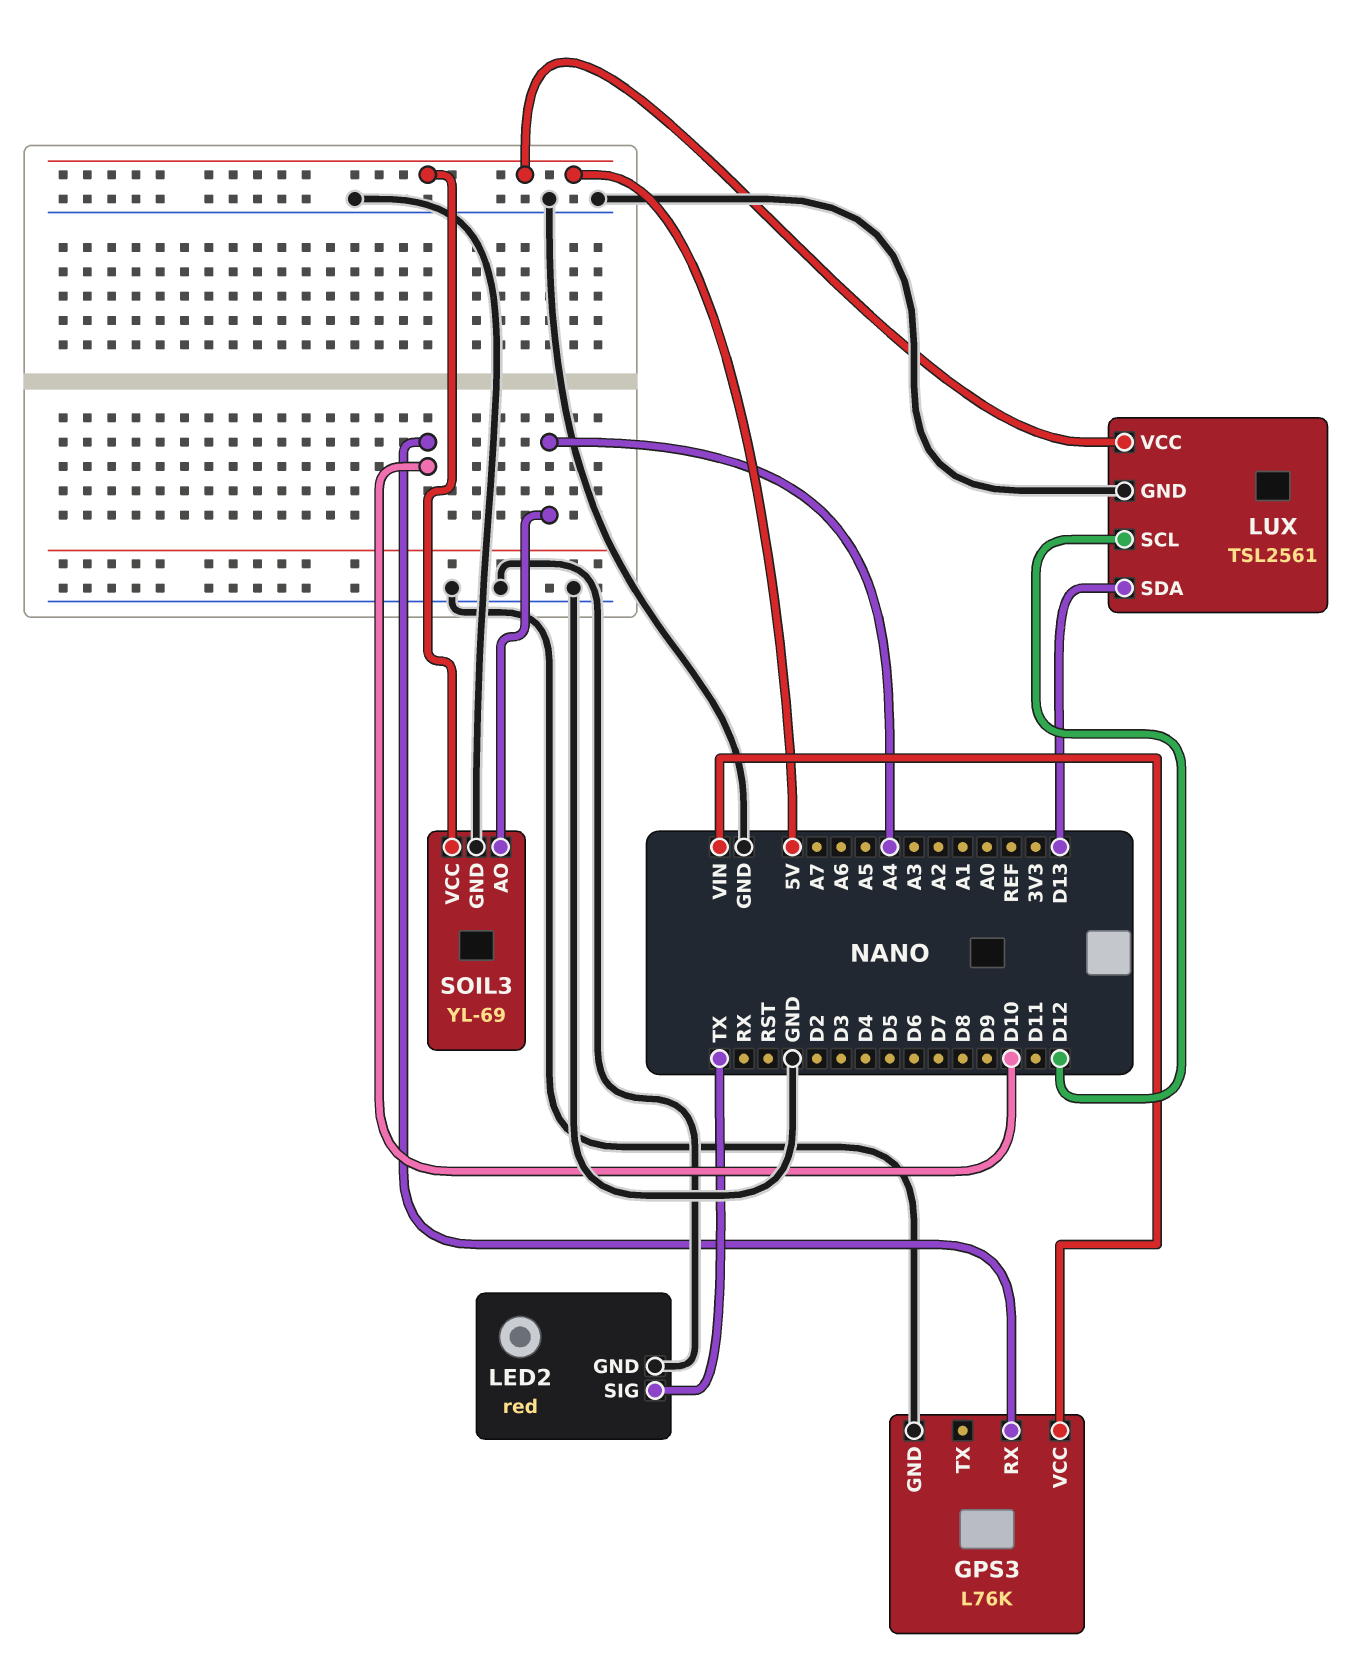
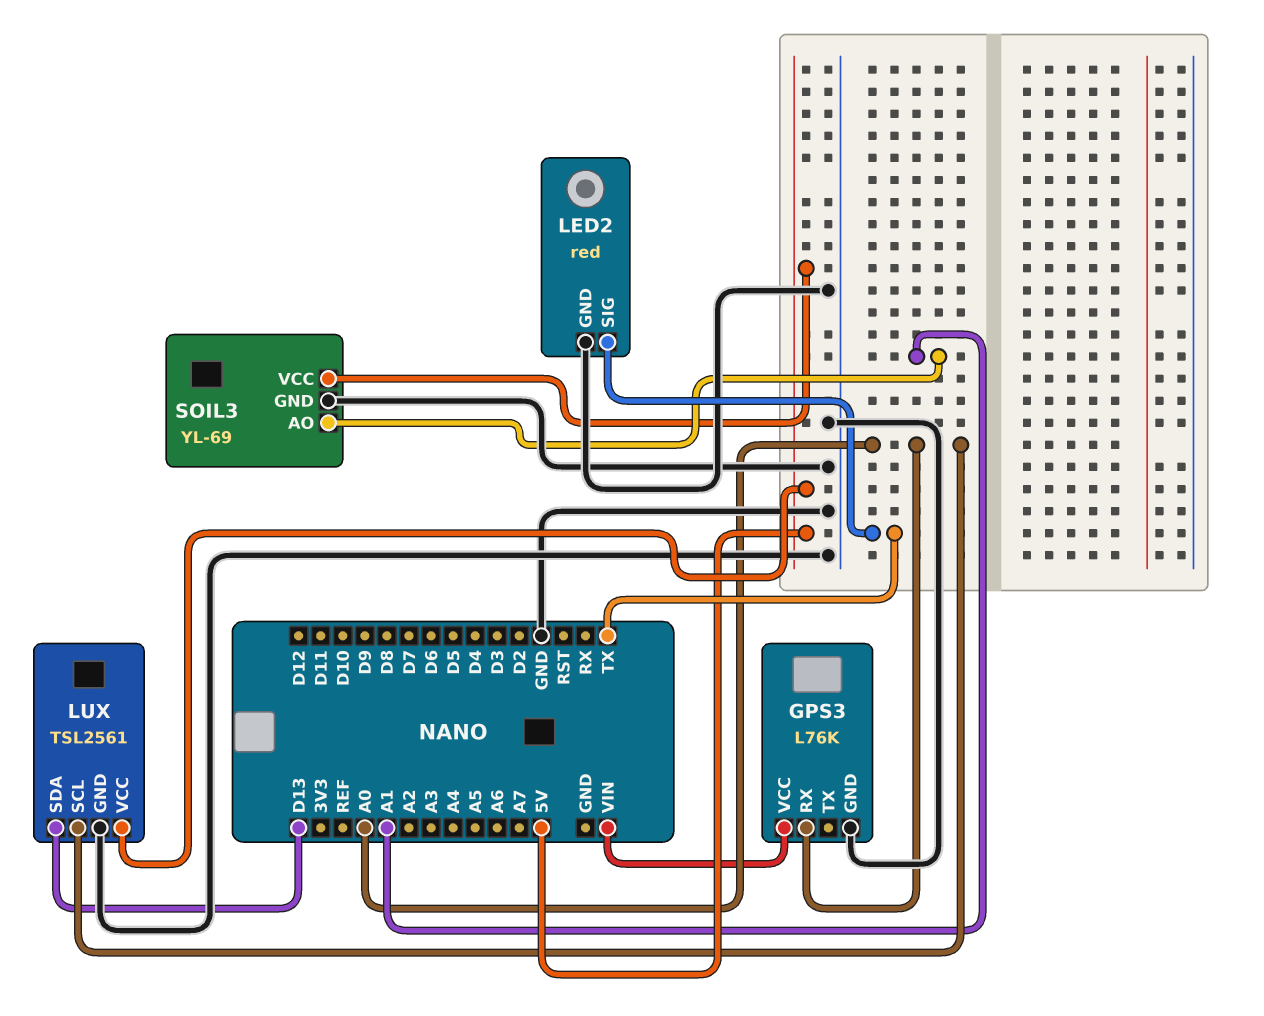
GPS3 pin RX: D10 -> A0
LUX pin SCL: D12 -> A0
SOIL3 pin AO: A4 -> A1

